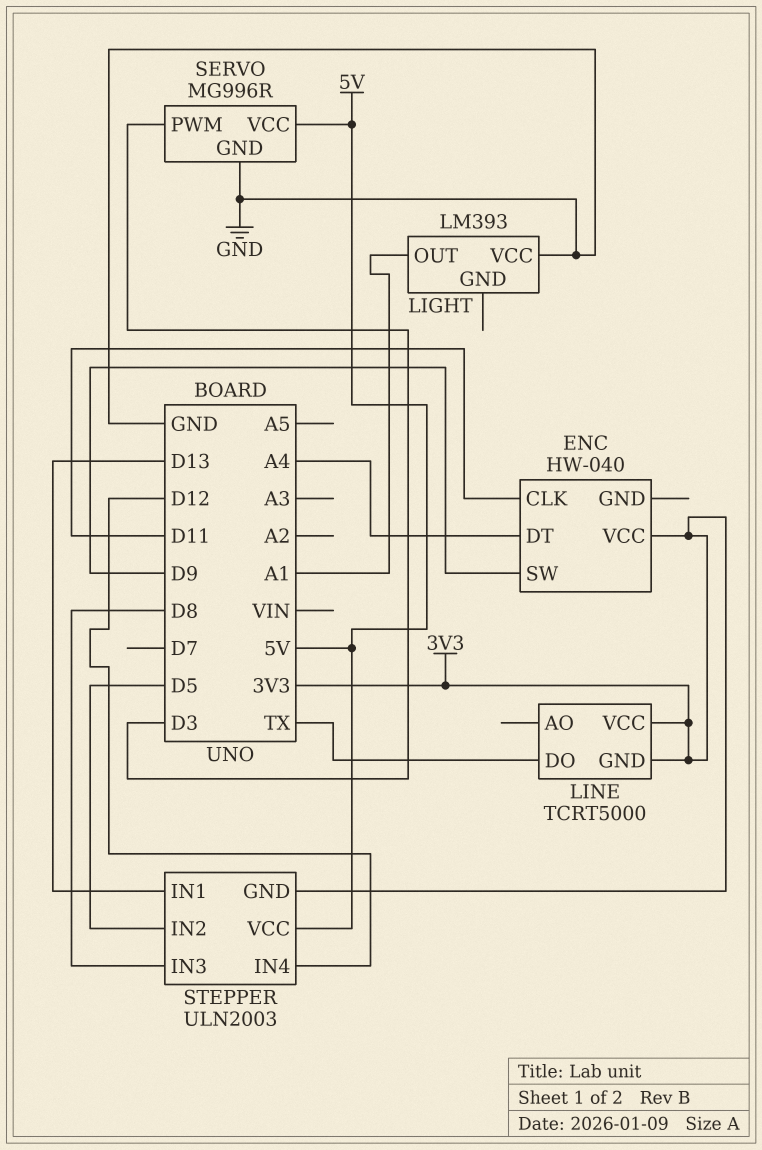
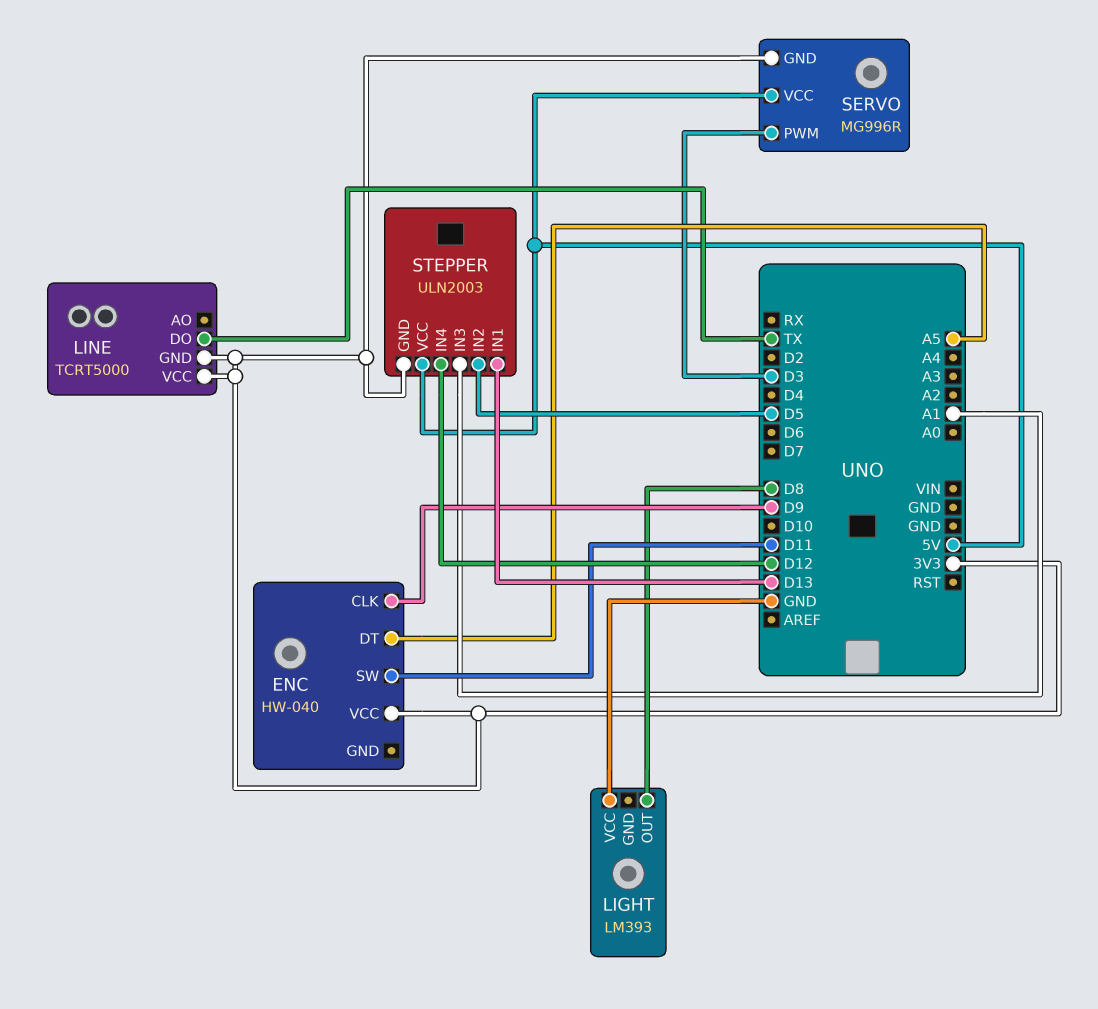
ENC pin CLK: D11 -> D9
ENC pin DT: A4 -> A5
ENC pin SW: D9 -> D11
LIGHT pin OUT: A1 -> D8
SERVO pin GND: GND -> 3V3
STEPPER pin IN3: D8 -> A1

